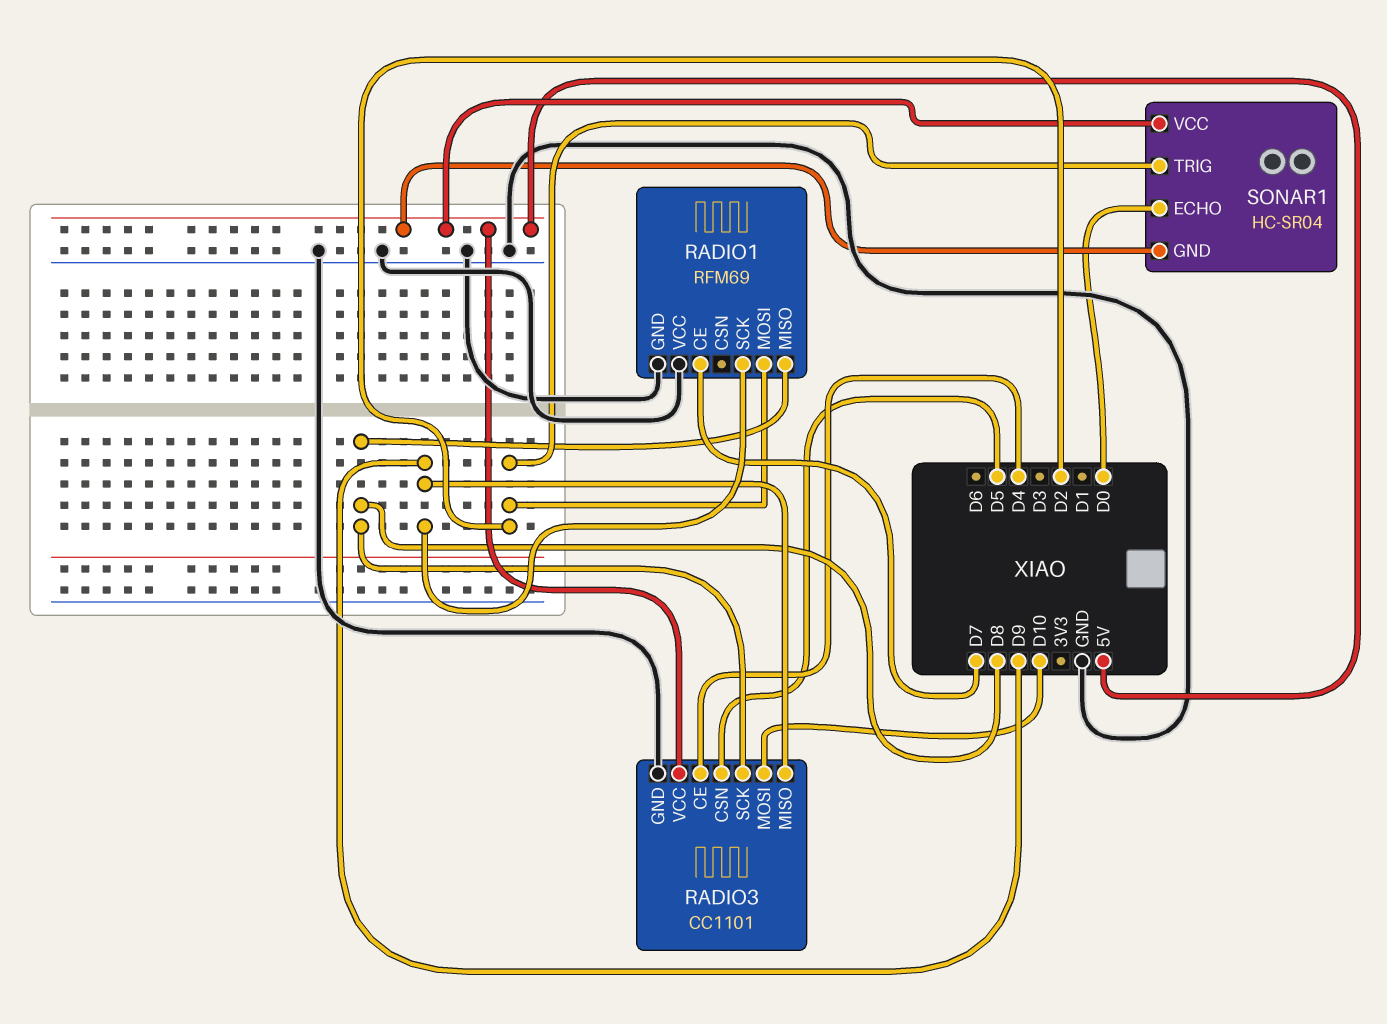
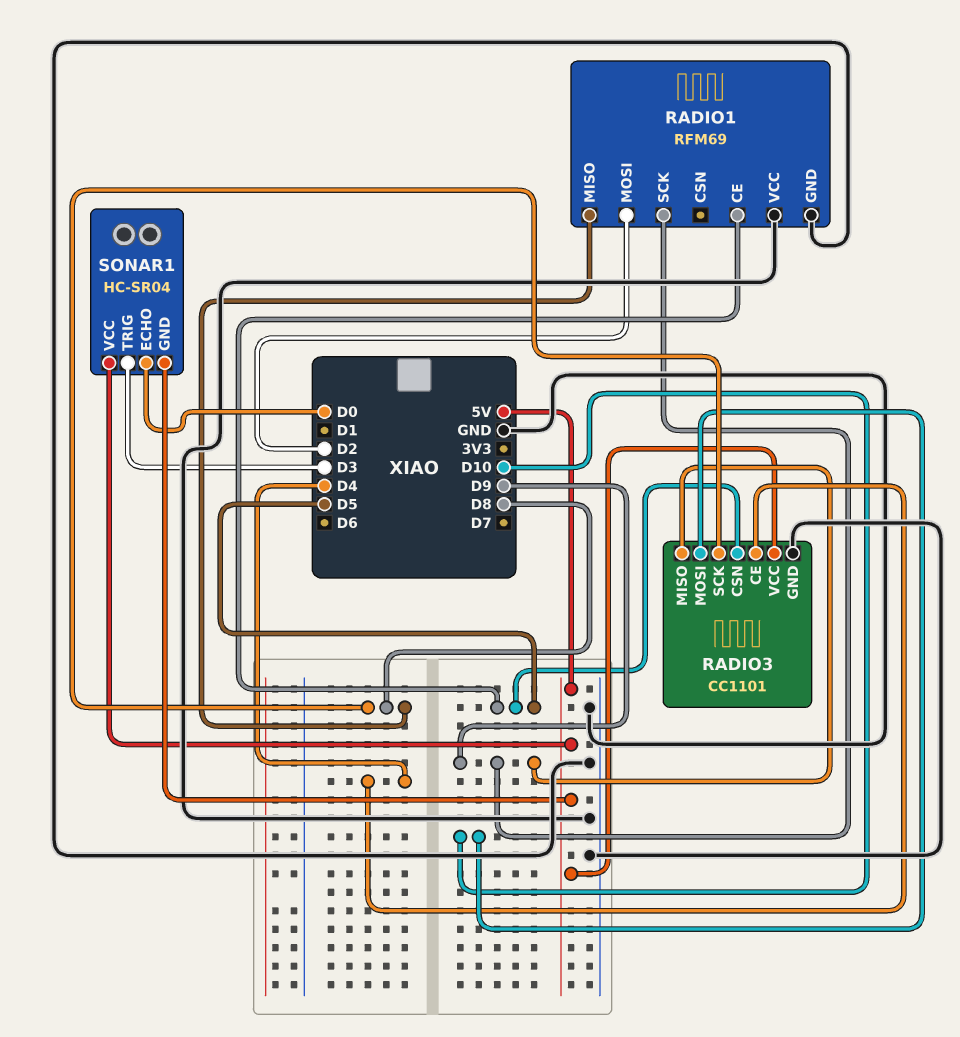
RADIO1 pin CE: D7 -> D5
SONAR1 pin TRIG: D2 -> D3

